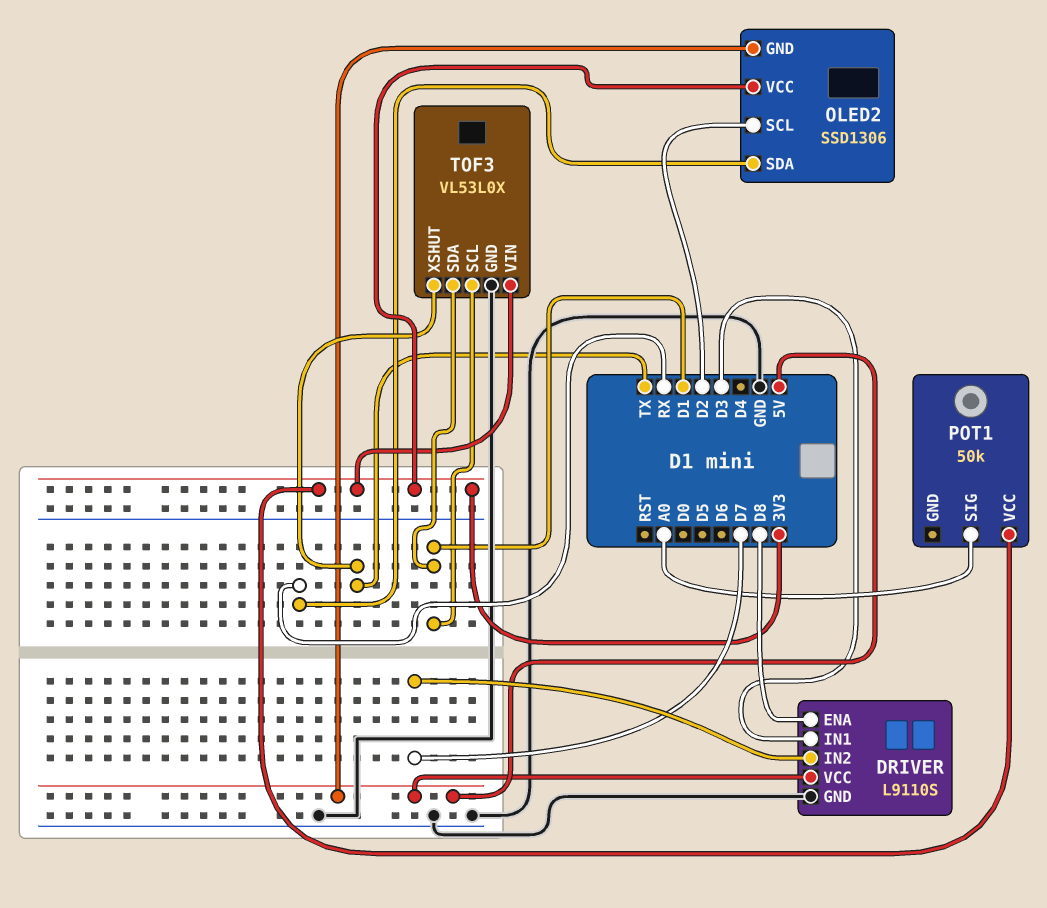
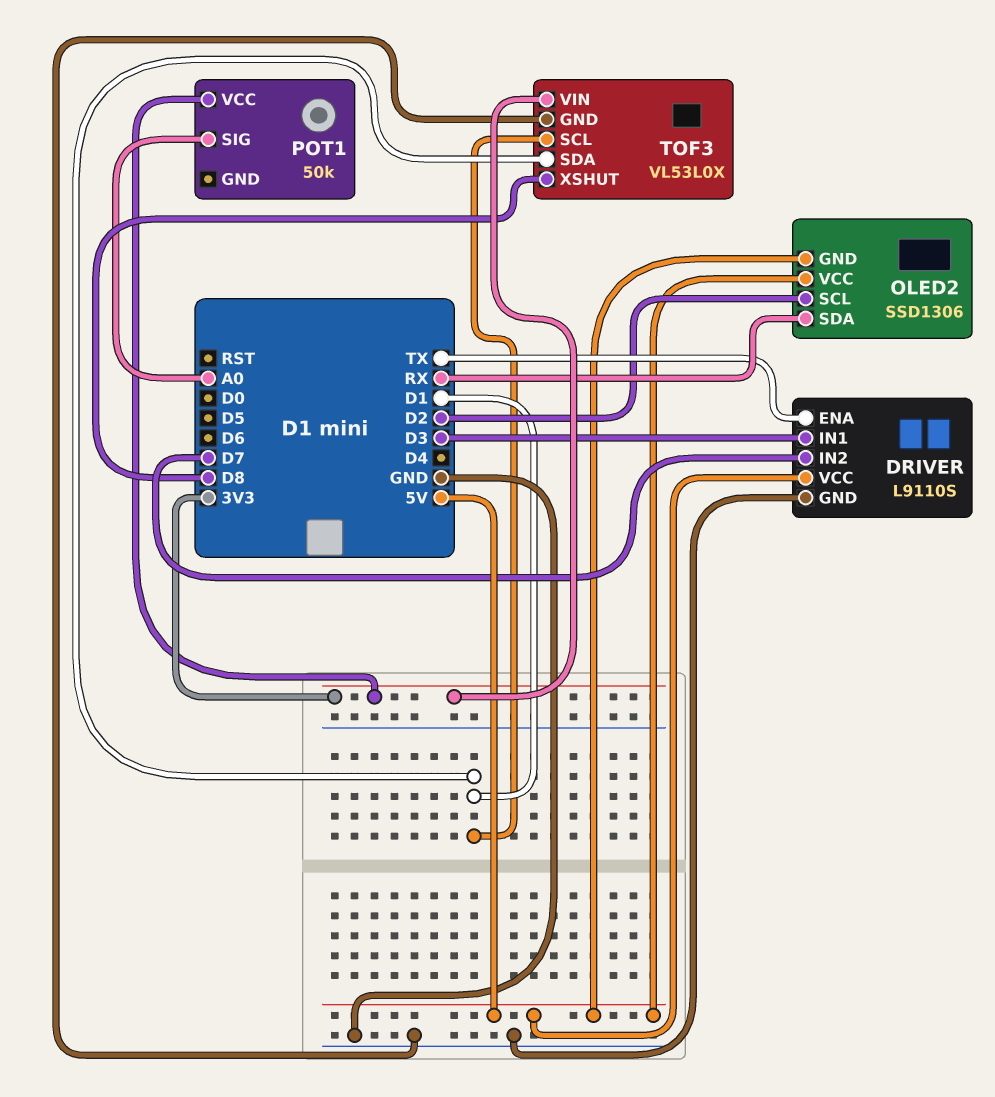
DRIVER pin ENA: D8 -> TX
OLED2 pin VCC: 3V3 -> 5V
TOF3 pin XSHUT: TX -> D8

